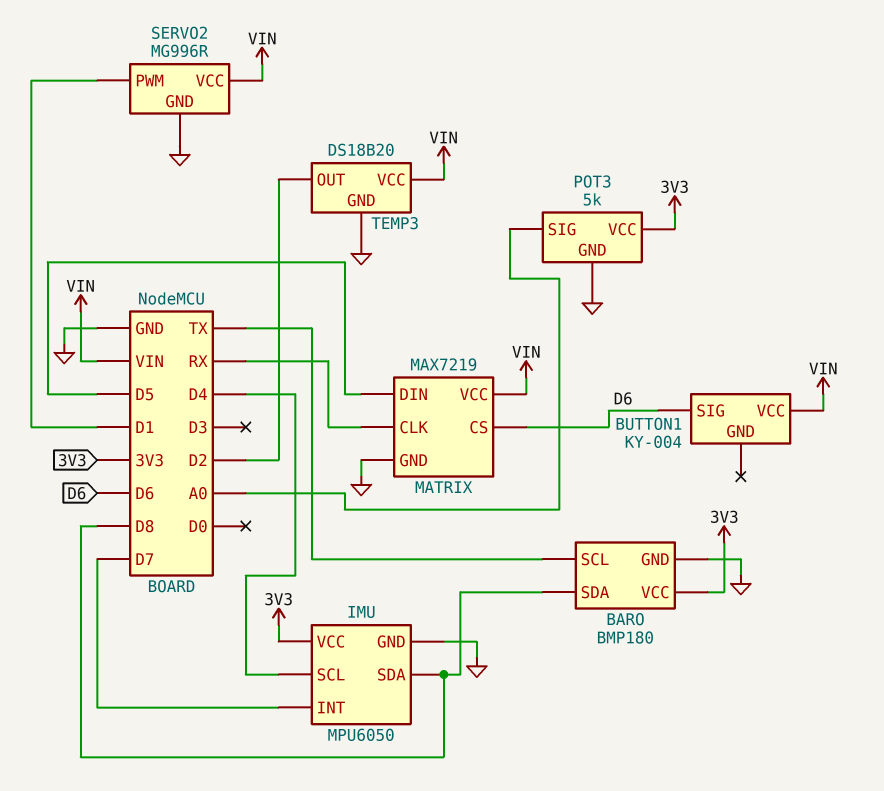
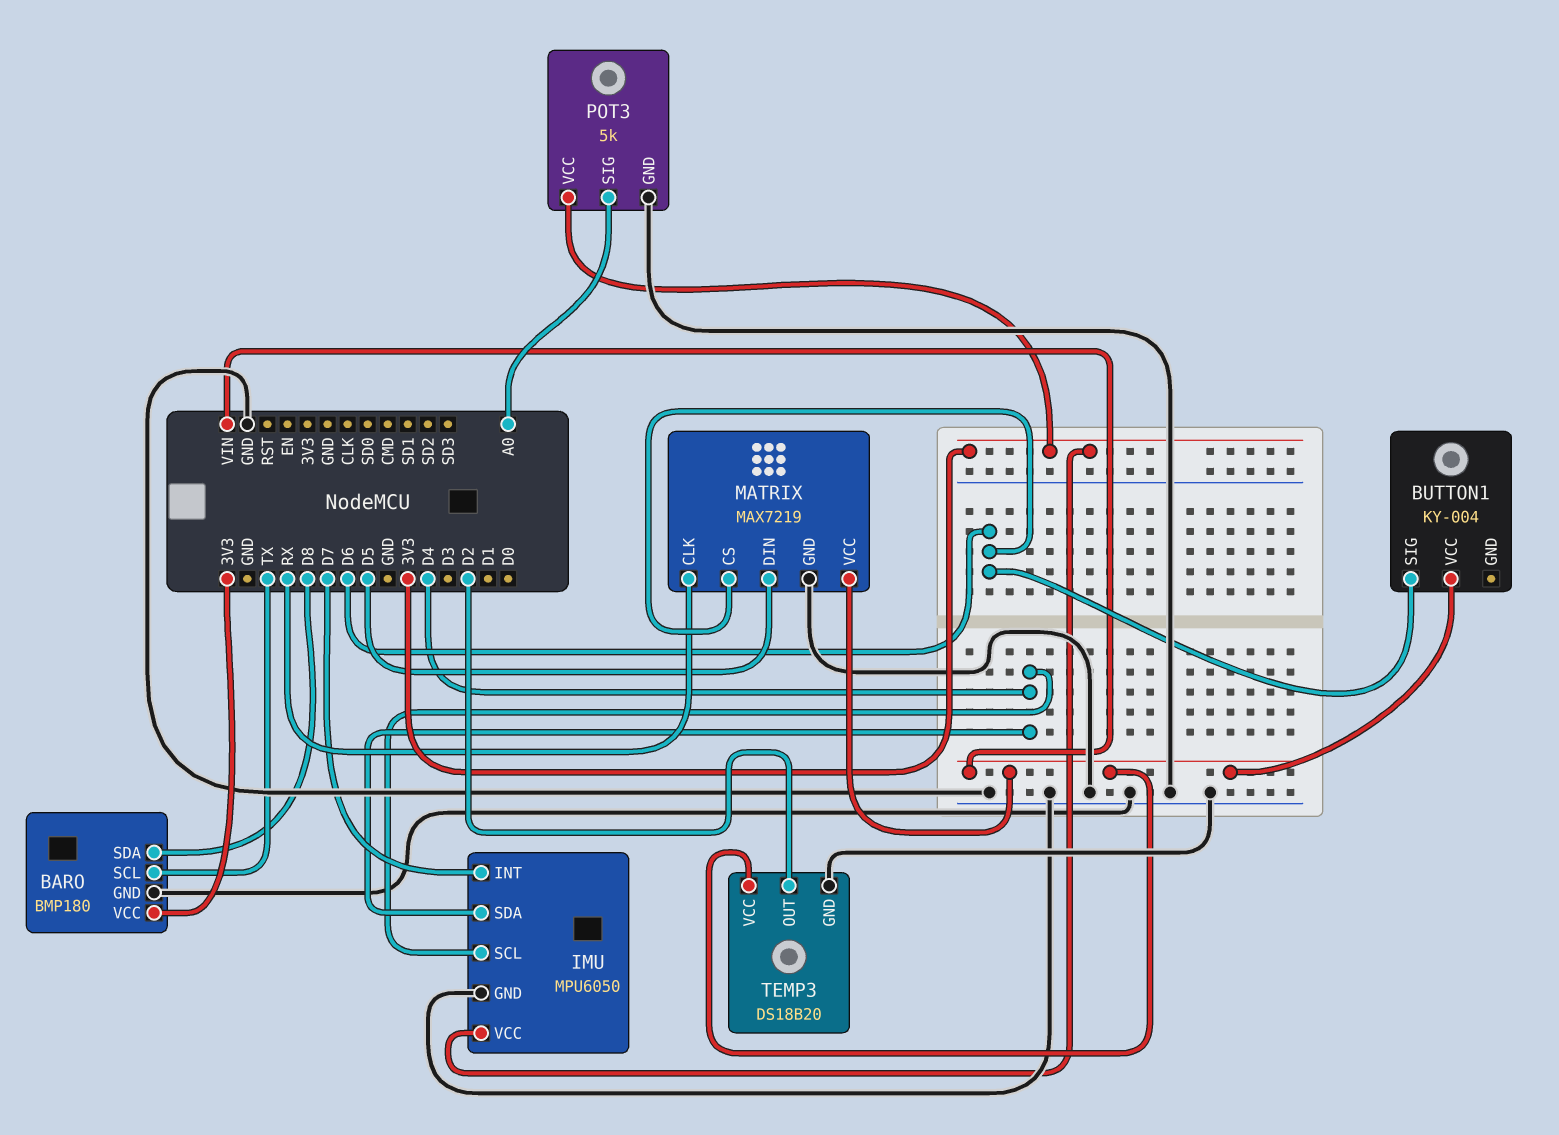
IMU pin SDA: D8 -> D4
SERVO2: MG996R -> none
SERVO2 pin GND: GND -> none
SERVO2 pin PWM: D1 -> none
SERVO2 pin VCC: VIN -> none

